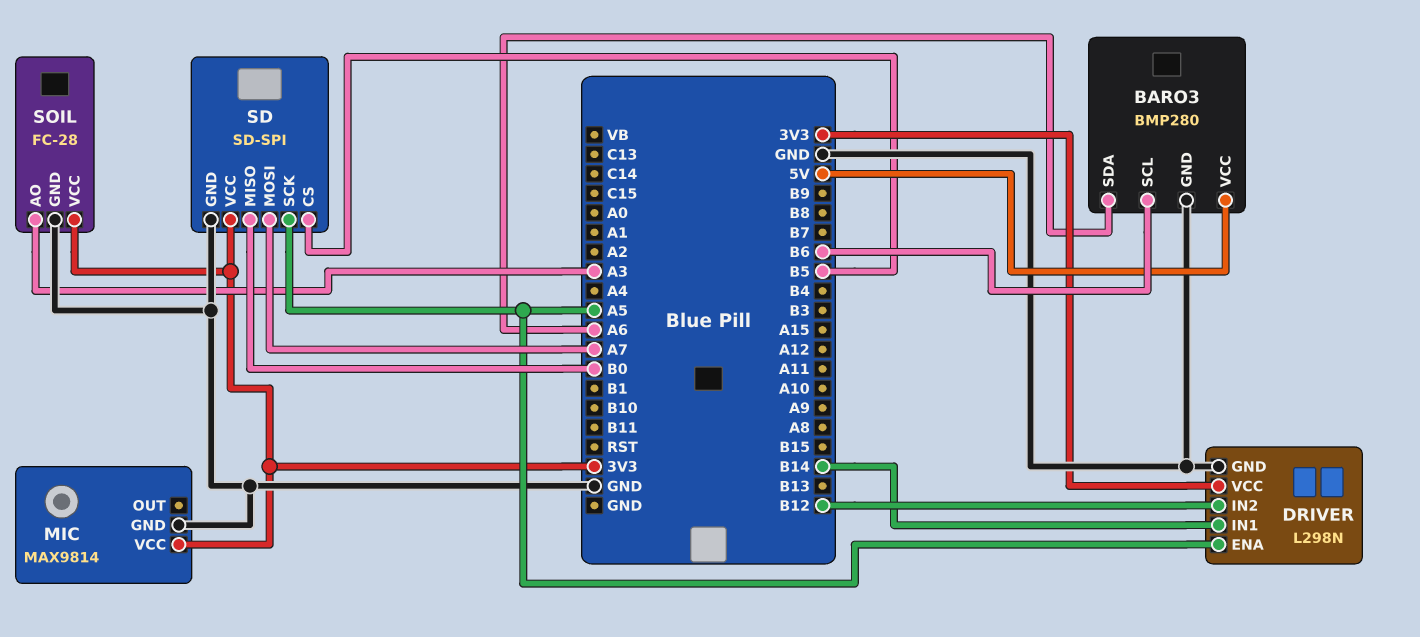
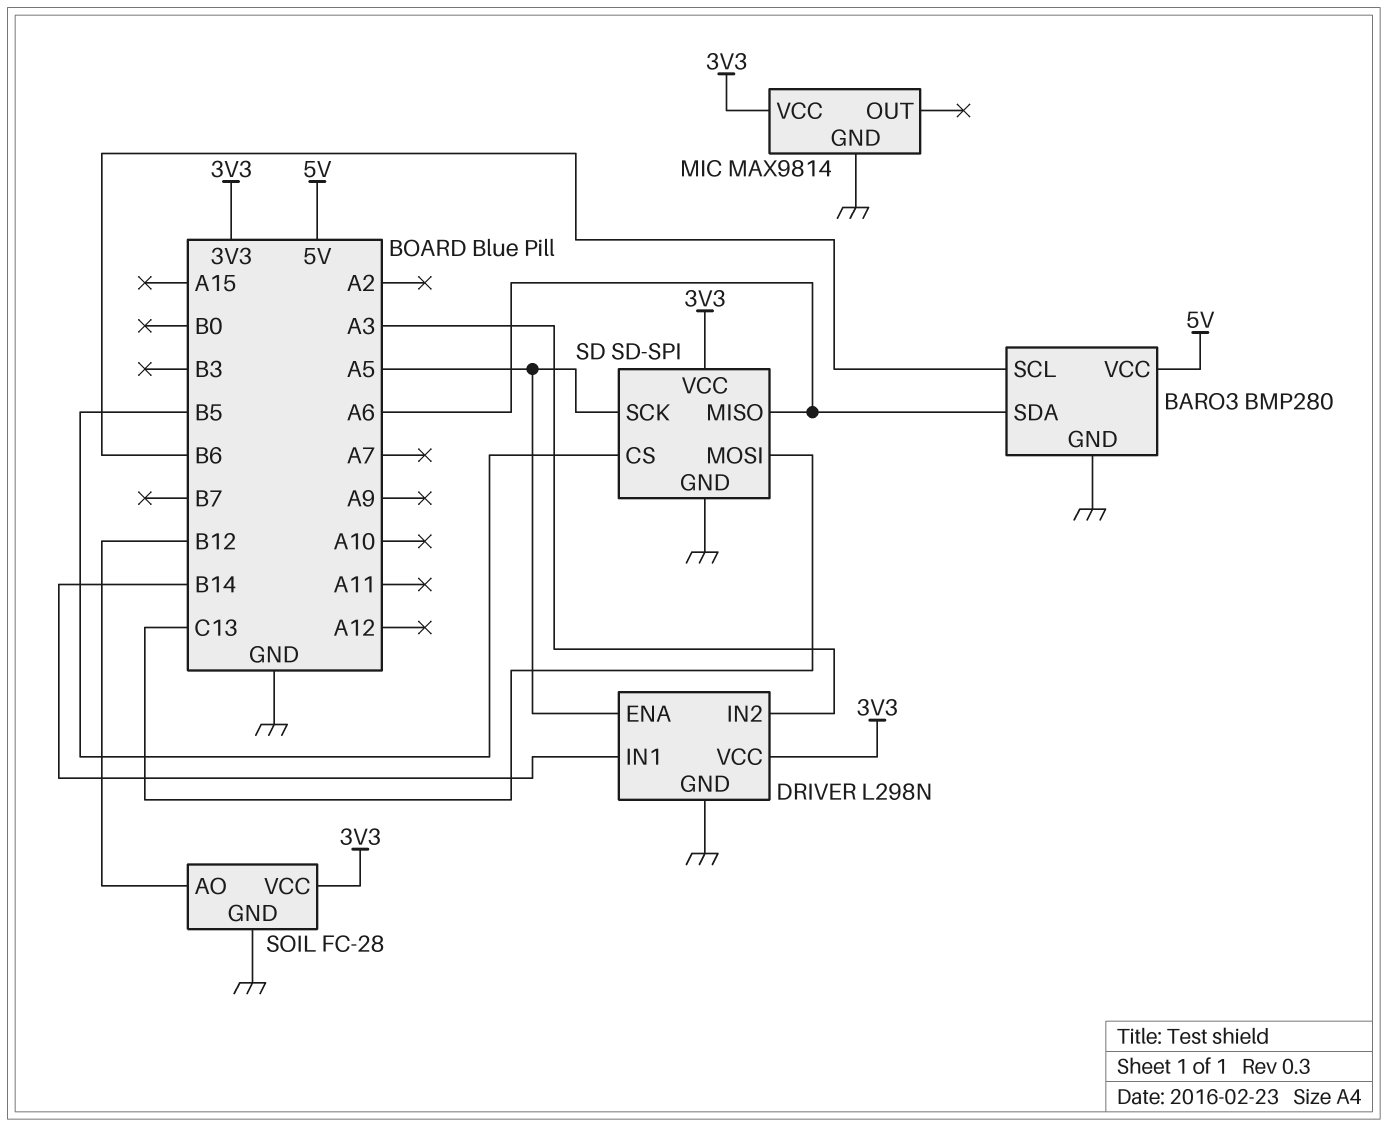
DRIVER pin IN2: B12 -> A3
SD pin MISO: B0 -> A6
SD pin MOSI: A7 -> C13
SOIL pin AO: A3 -> B12

